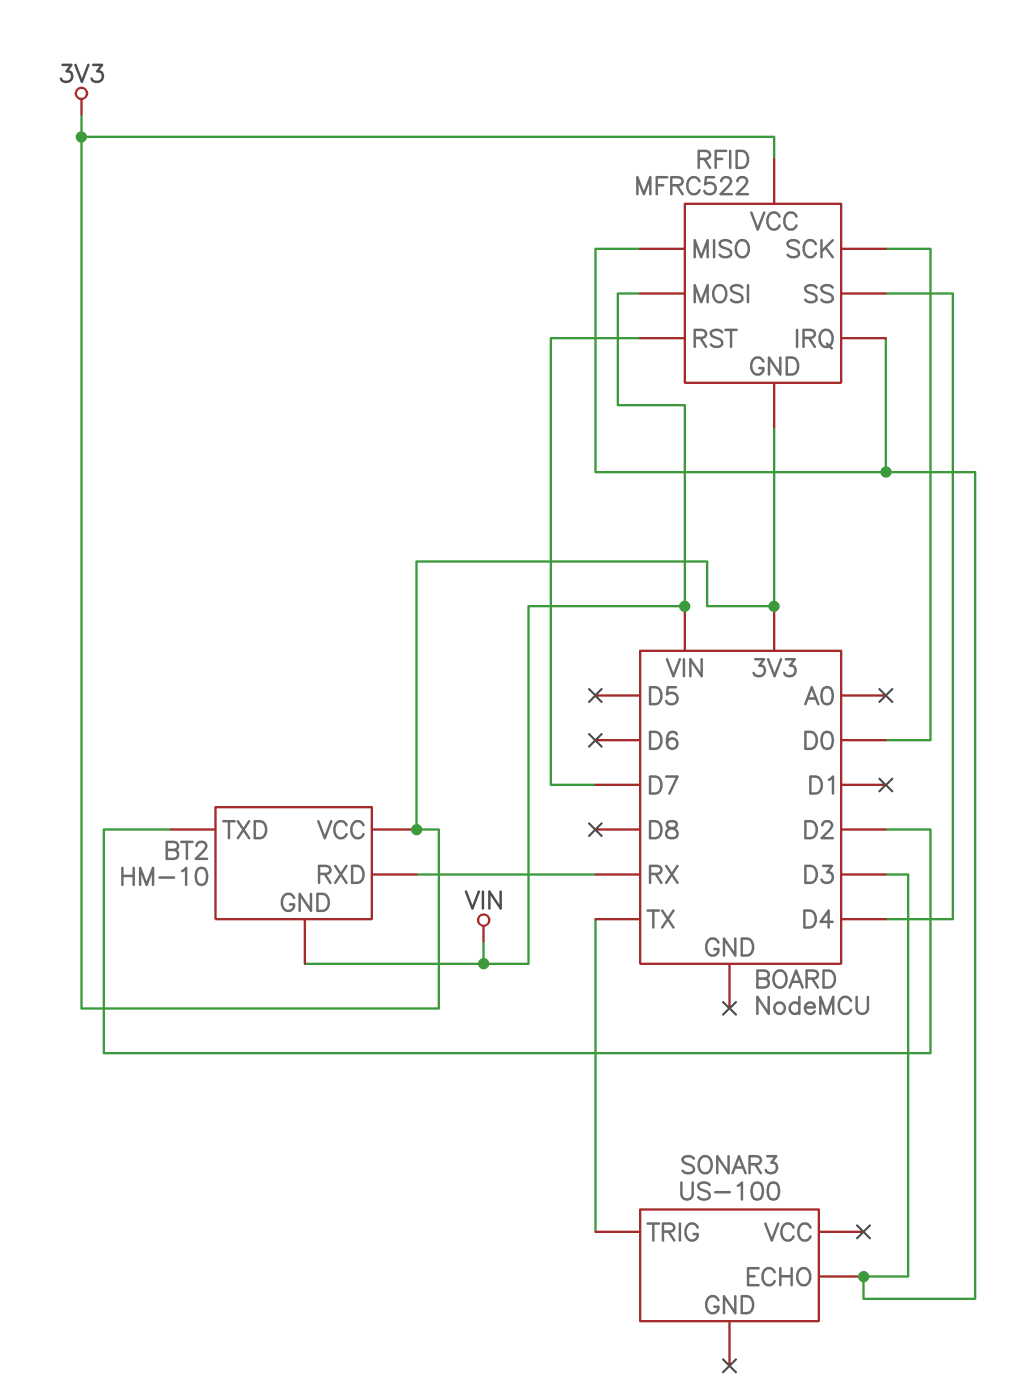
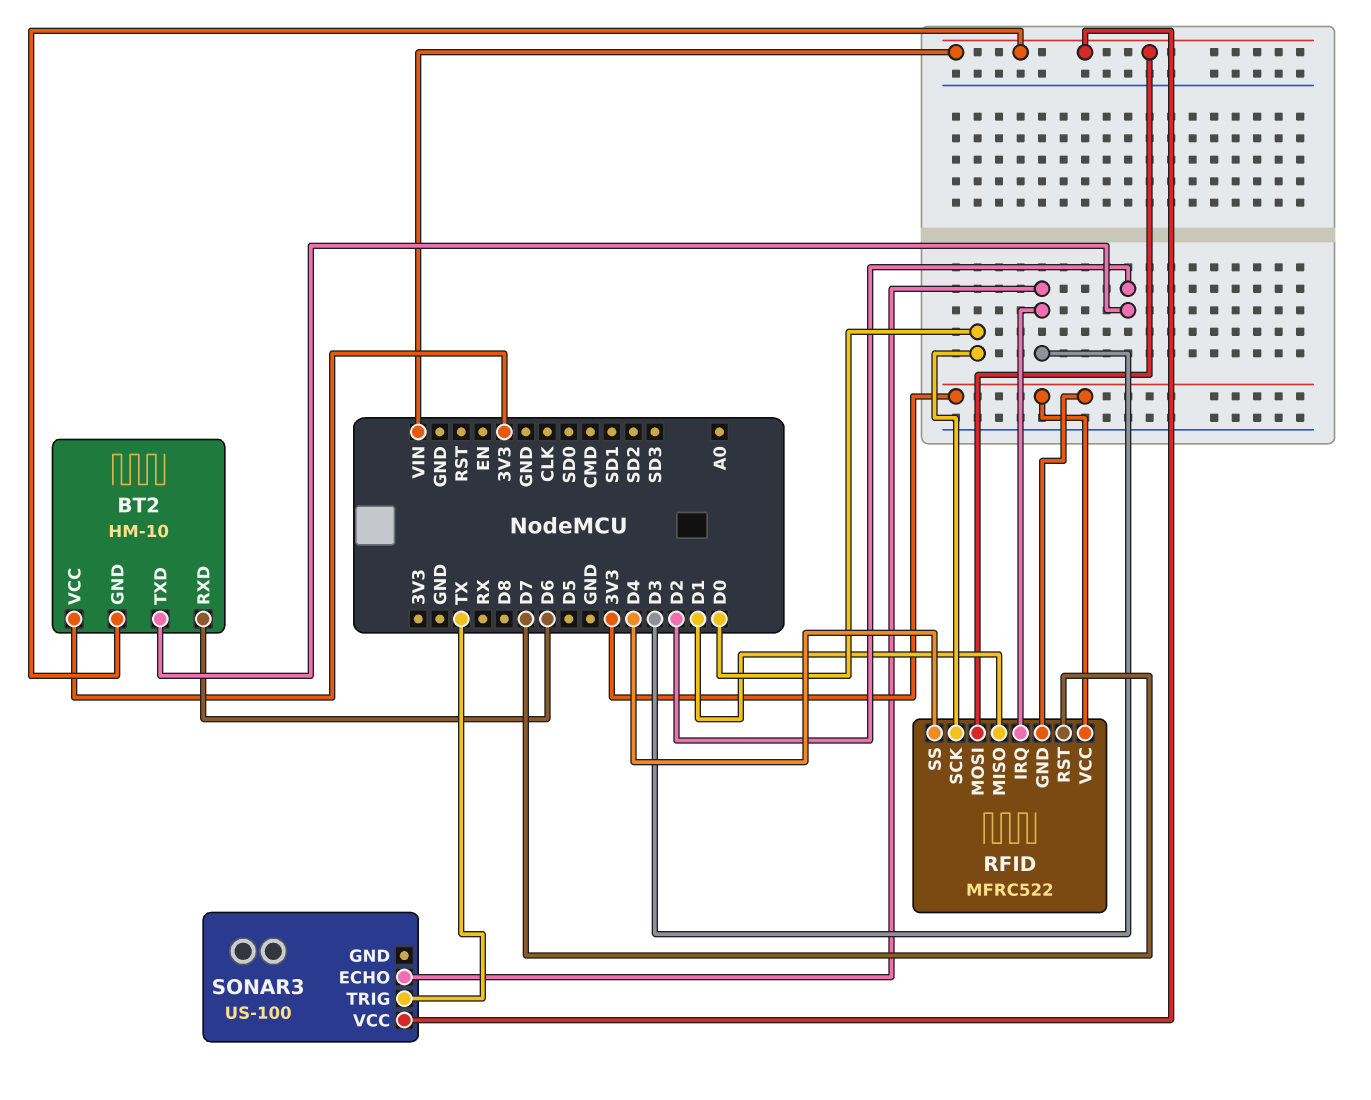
BT2 pin RXD: RX -> D6
RFID pin MISO: D3 -> D1
SONAR3 pin VCC: none -> VIN

